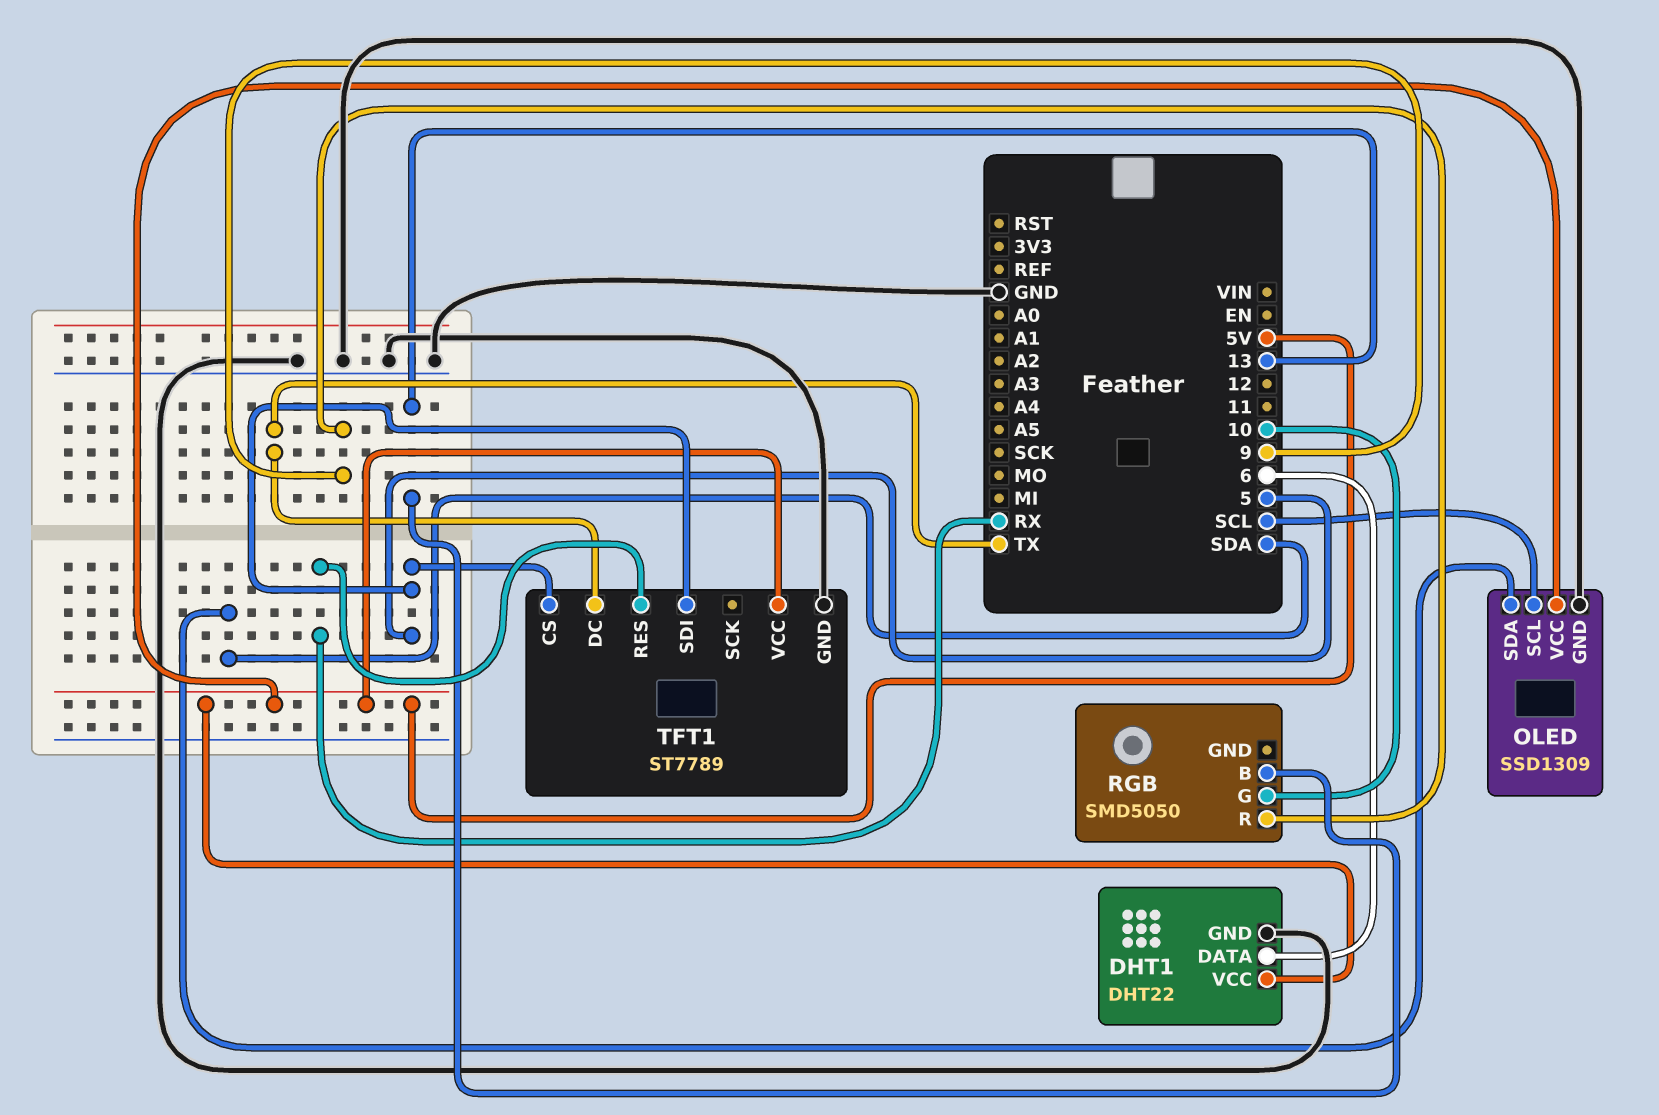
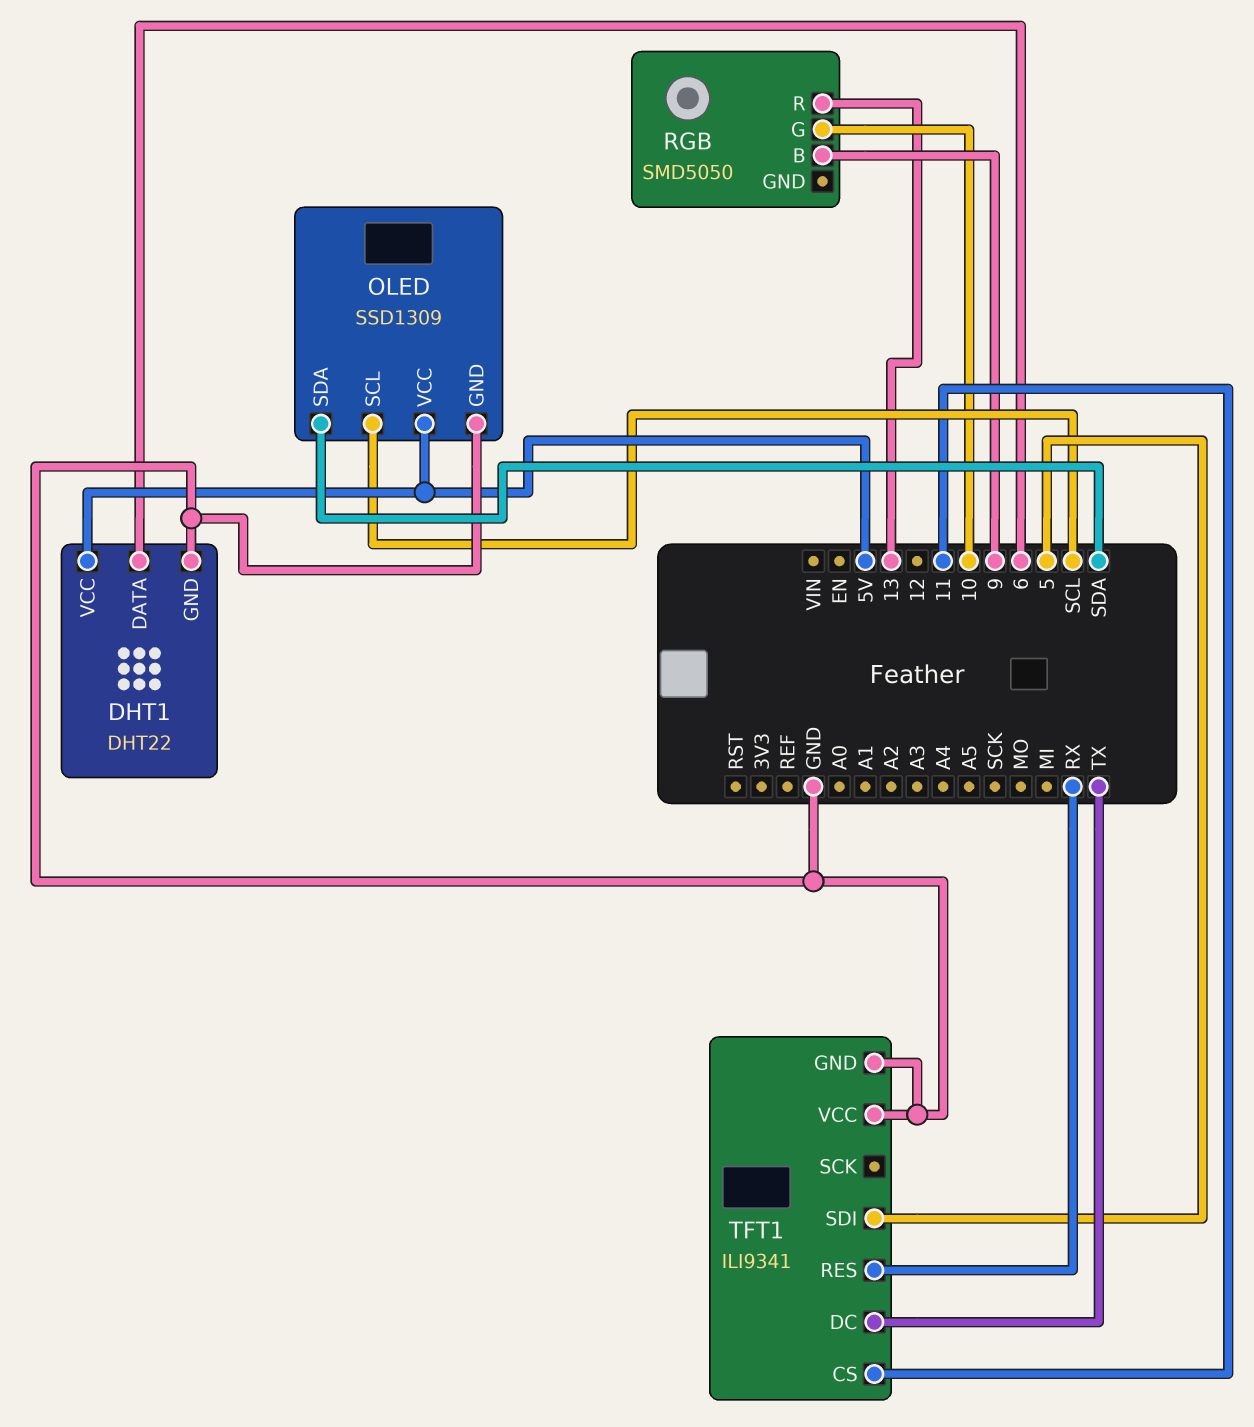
RGB pin B: 13 -> 9
RGB pin R: 9 -> 13
TFT1: ST7789 -> ILI9341
TFT1 pin CS: 5 -> 11
TFT1 pin VCC: 5V -> GND

